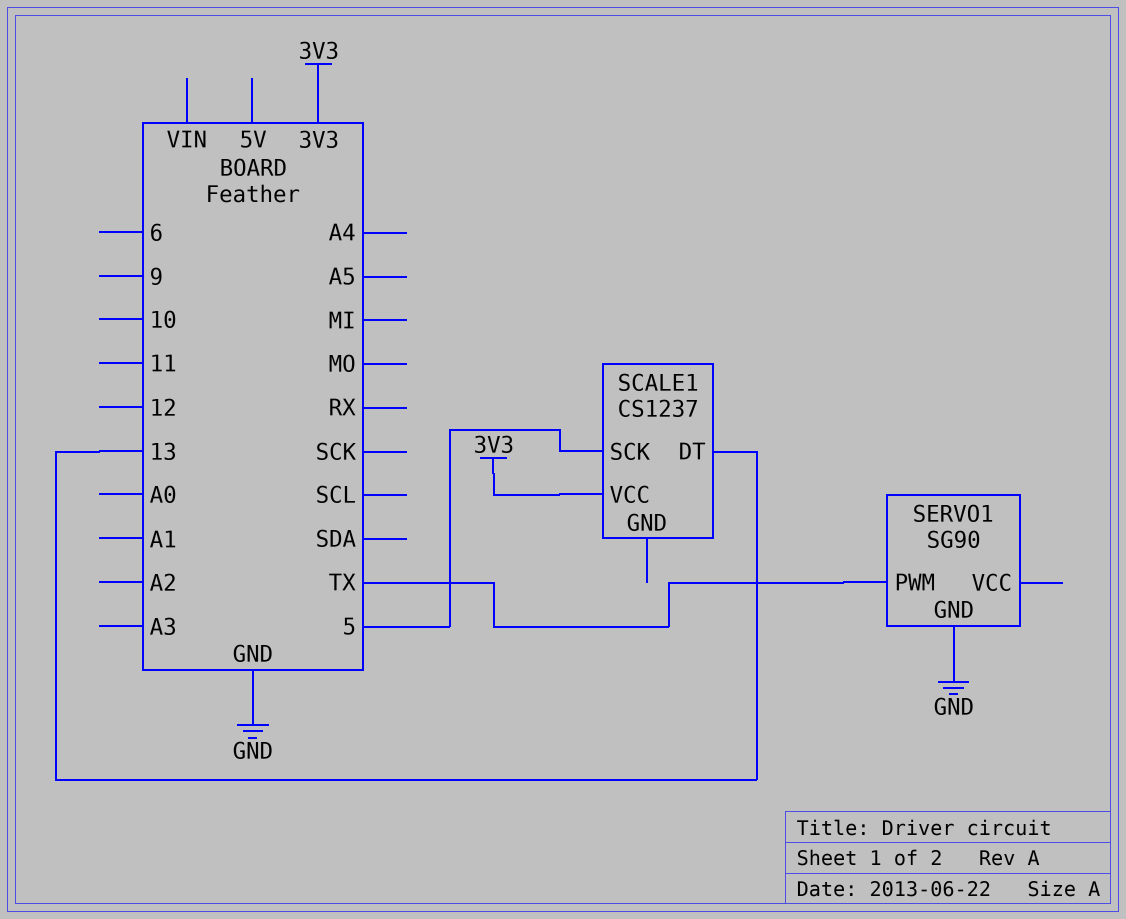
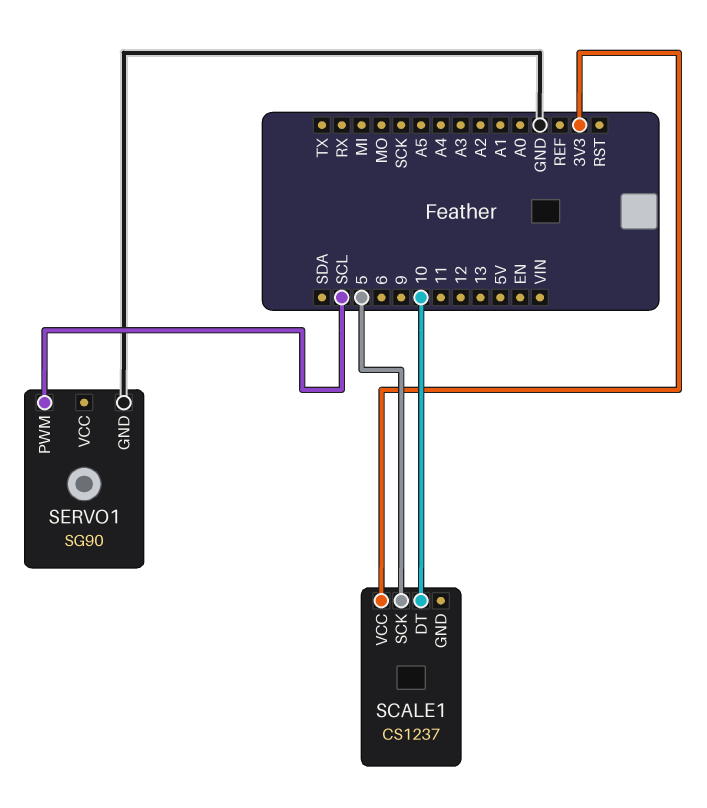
SCALE1 pin DT: 13 -> 10
SERVO1 pin PWM: TX -> SCL

